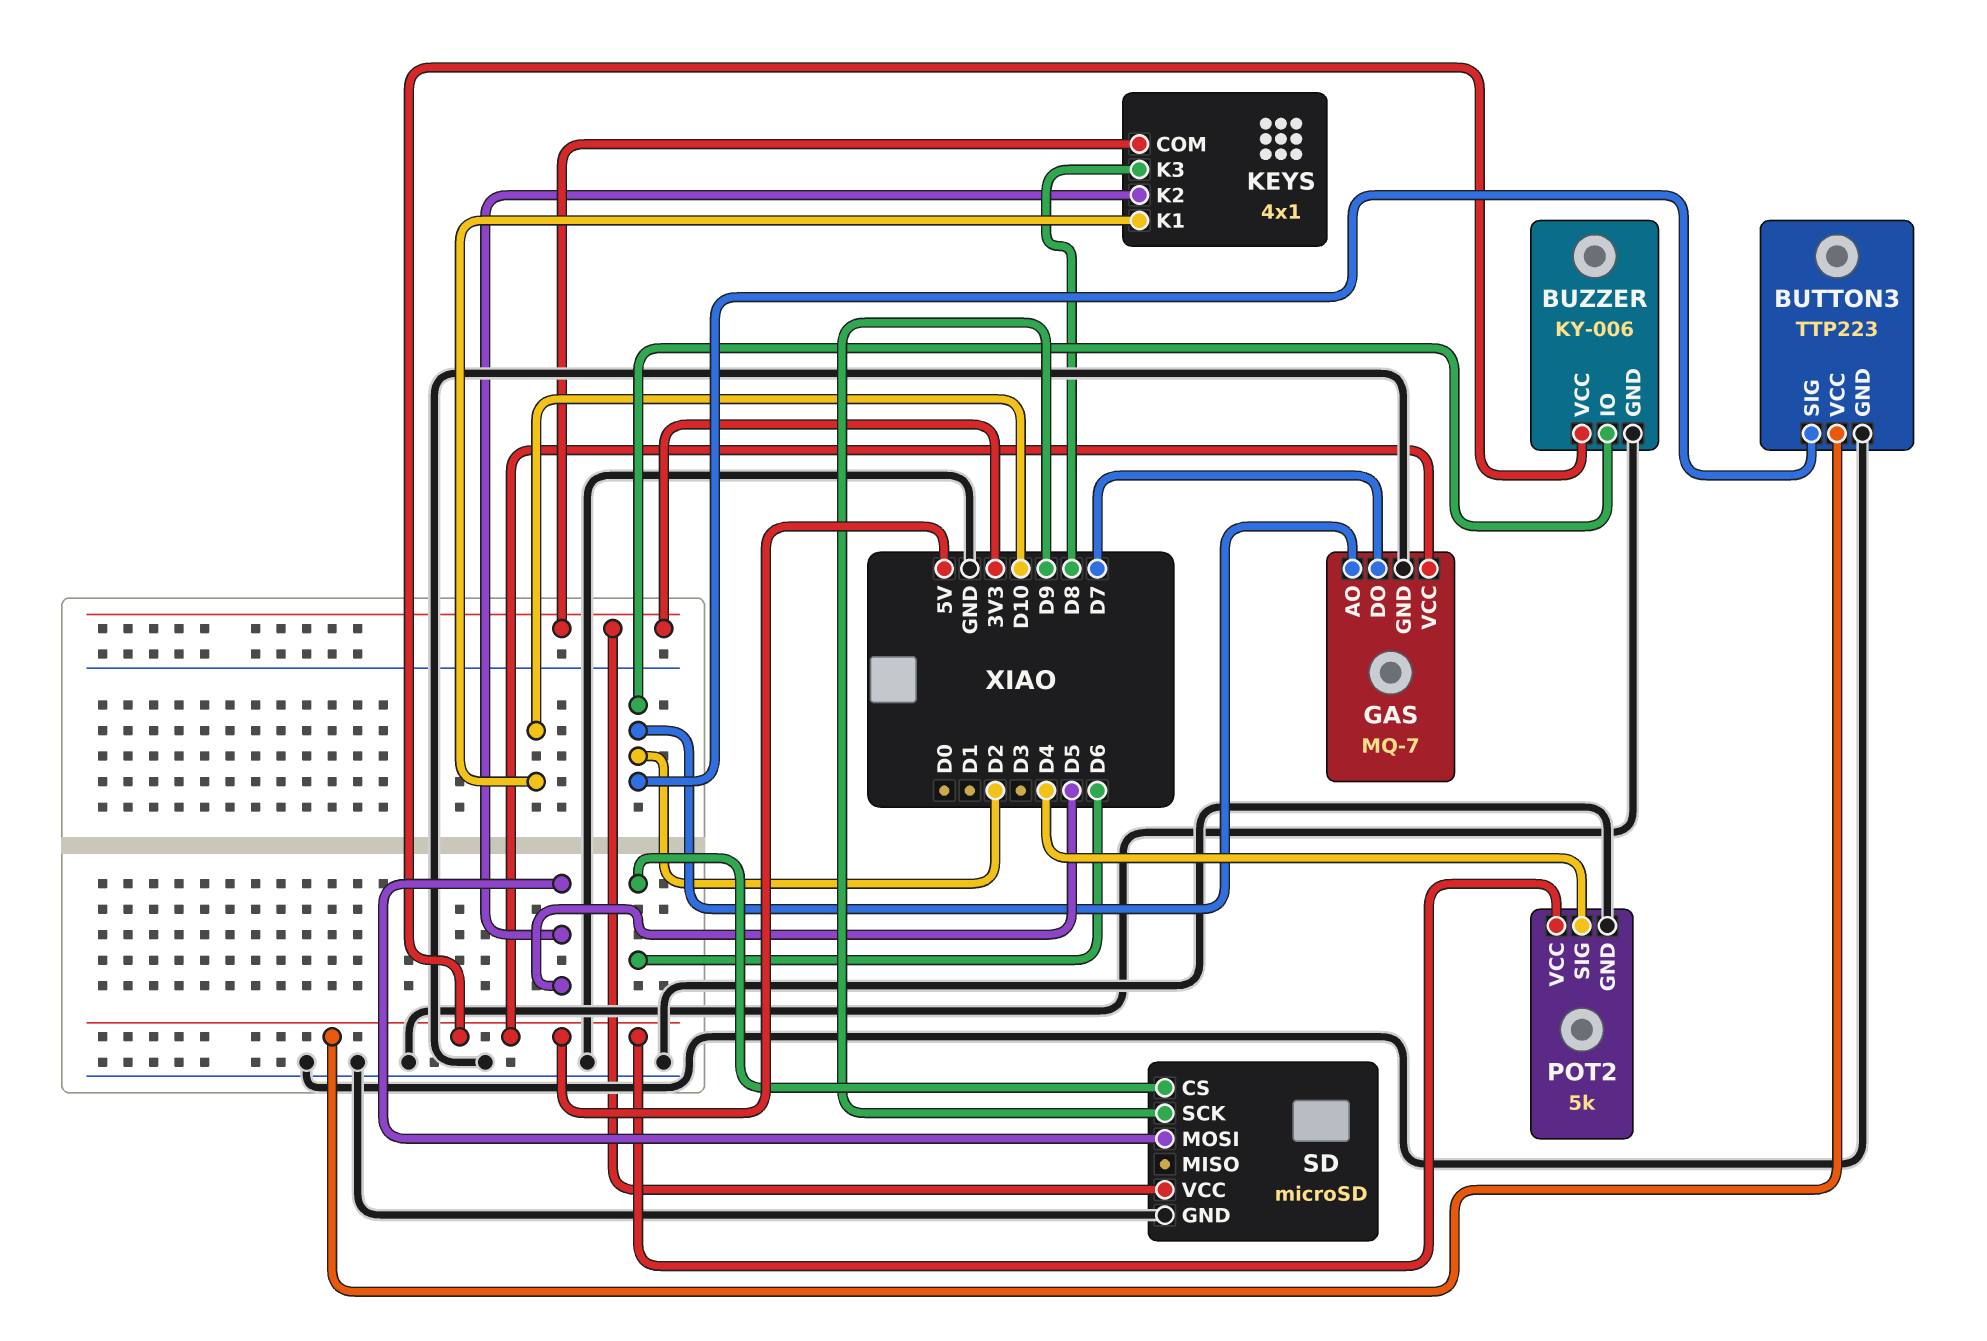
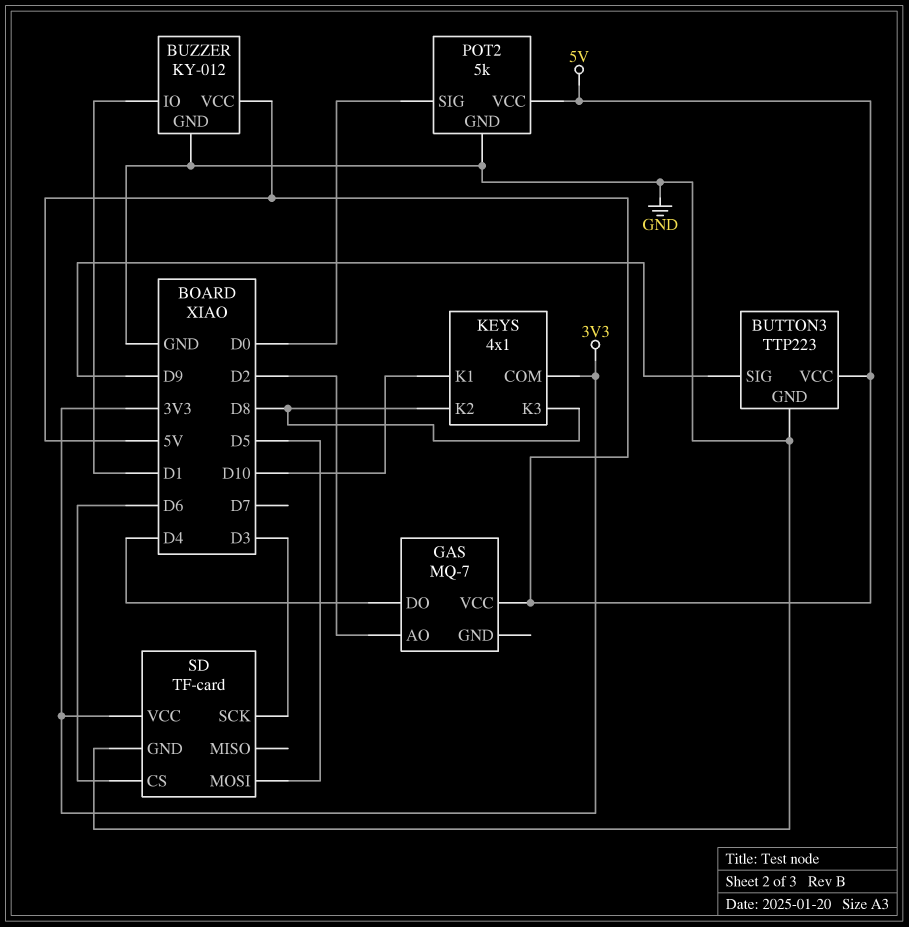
BUTTON3 pin SIG: D2 -> D9
BUZZER: KY-006 -> KY-012
BUZZER pin IO: D2 -> D1
GAS pin DO: D7 -> D4
GAS pin GND: GND -> none
KEYS pin K2: D5 -> D8
POT2 pin SIG: D4 -> D0
SD: microSD -> TF-card
SD pin SCK: D9 -> D3

